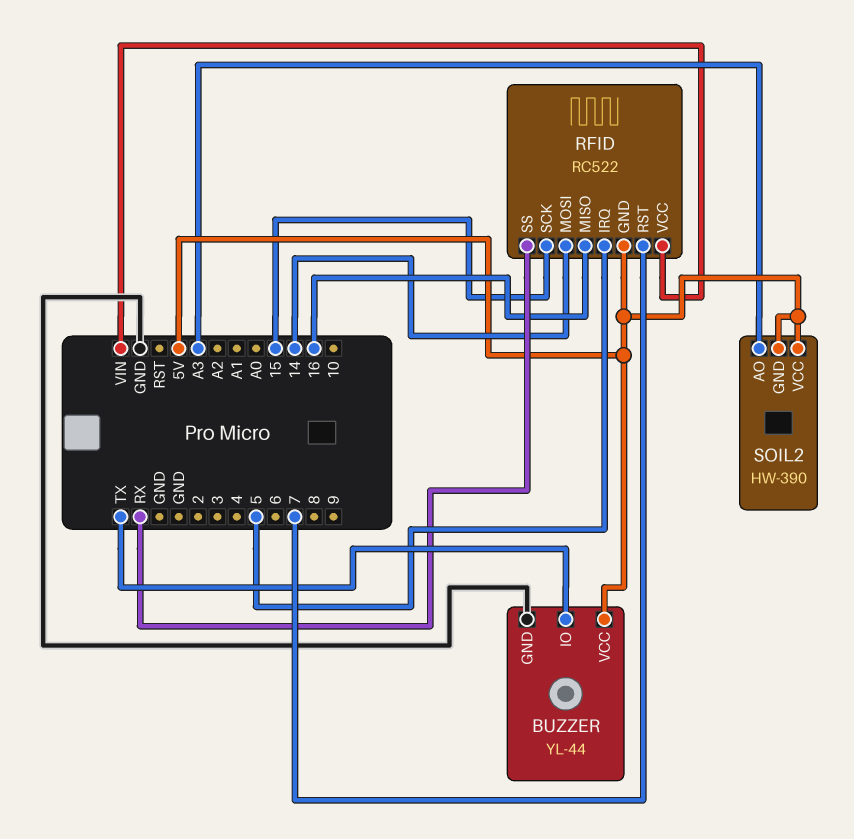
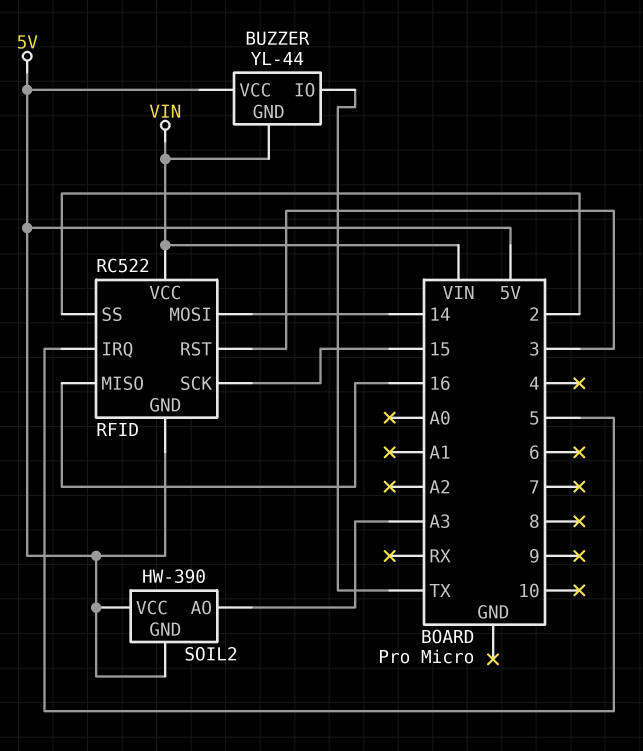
BUZZER pin GND: GND -> VIN
RFID pin RST: 7 -> 3
RFID pin SS: RX -> 2

